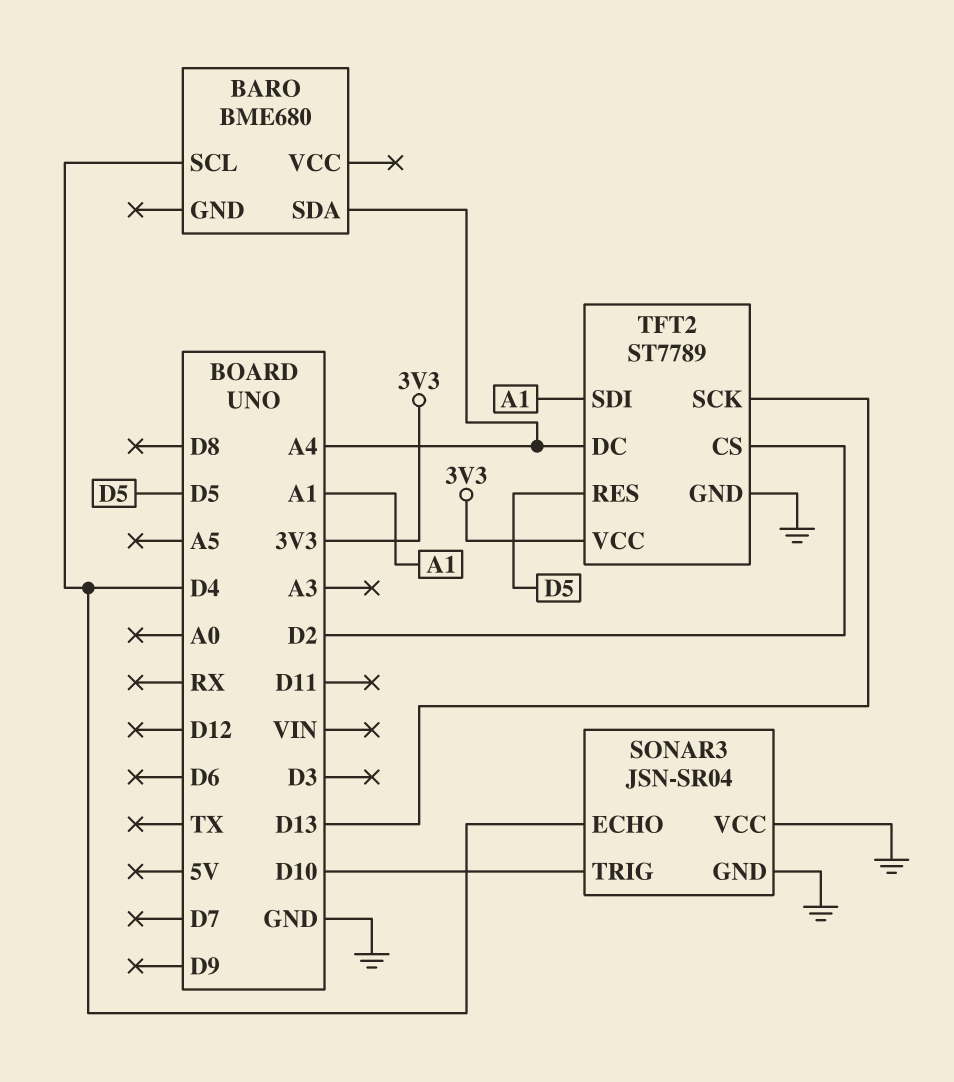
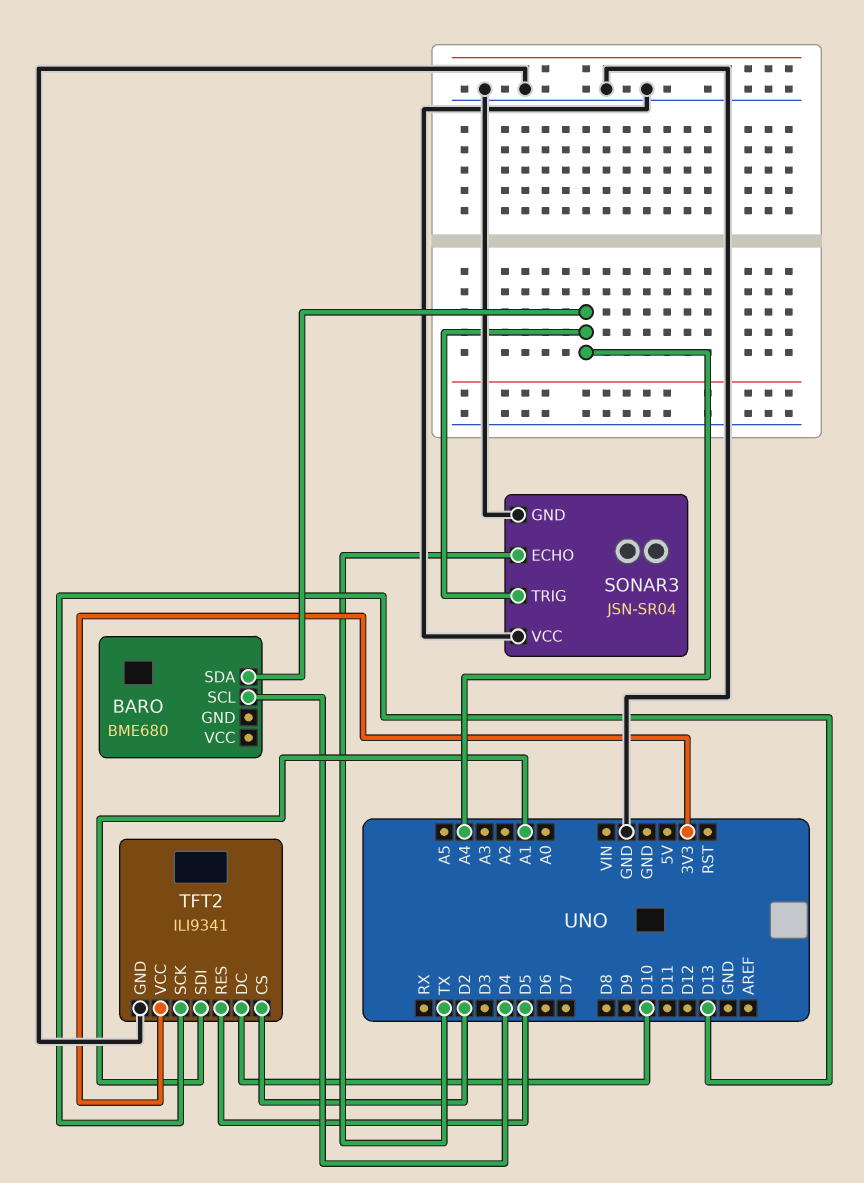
SONAR3 pin ECHO: D4 -> TX
SONAR3 pin TRIG: D10 -> A4
TFT2: ST7789 -> ILI9341
TFT2 pin DC: A4 -> D10

